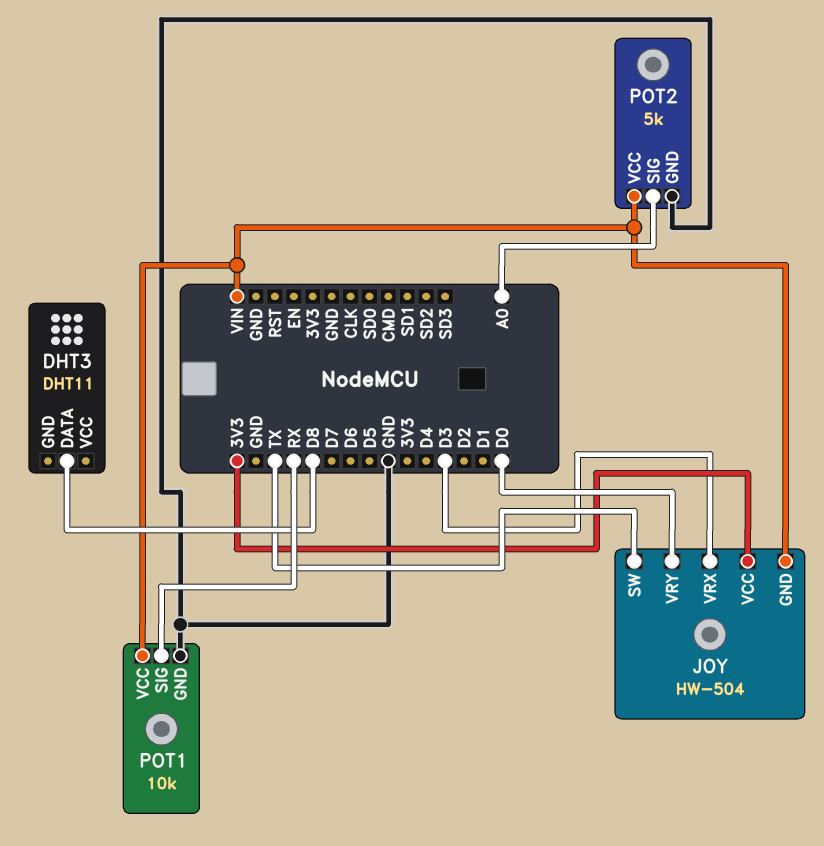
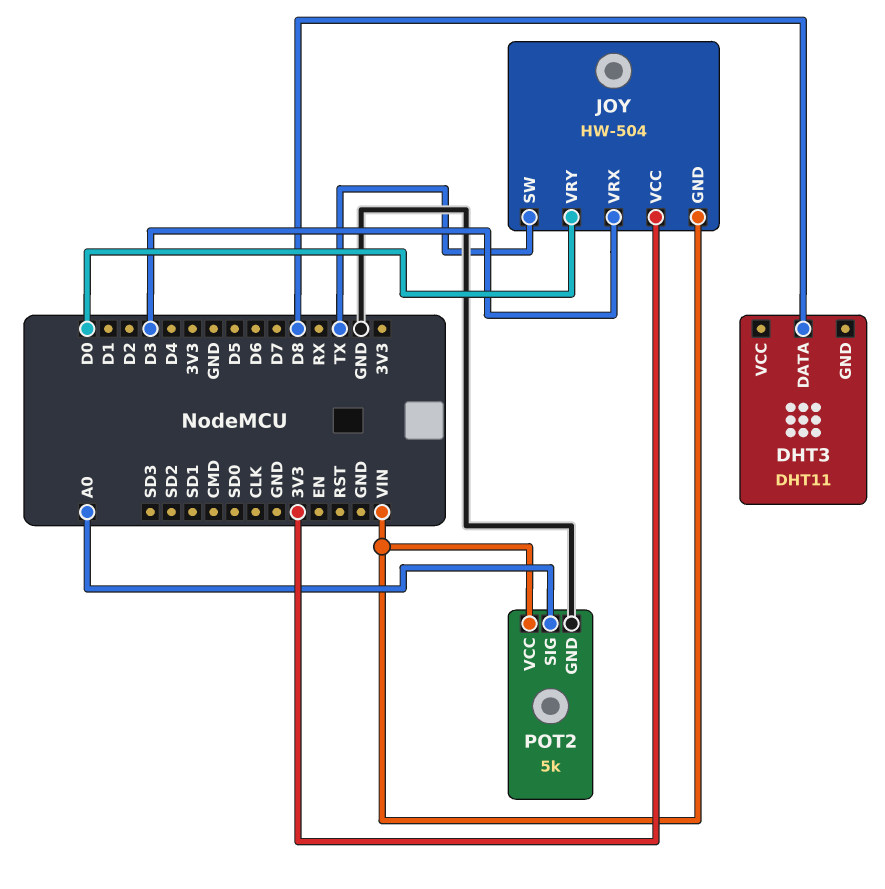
POT1: 10k -> none
POT1 pin GND: GND -> none
POT1 pin SIG: RX -> none
POT1 pin VCC: VIN -> none

